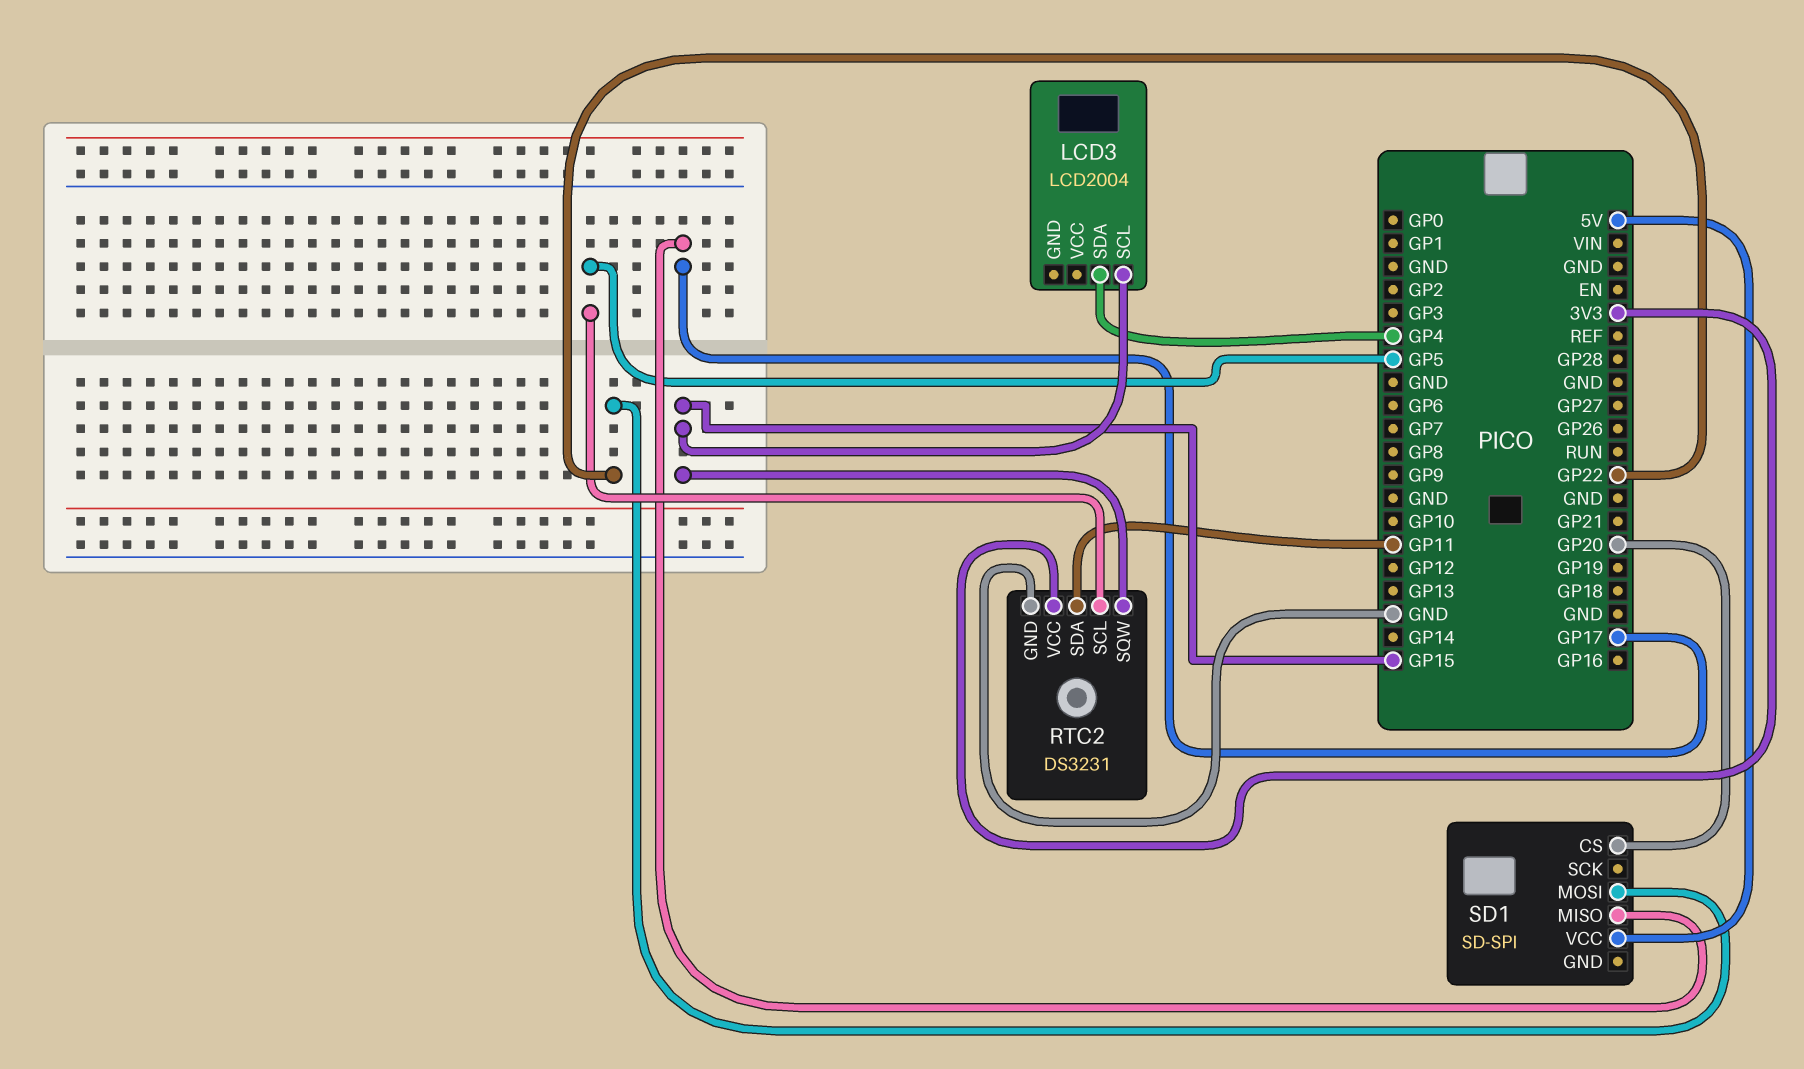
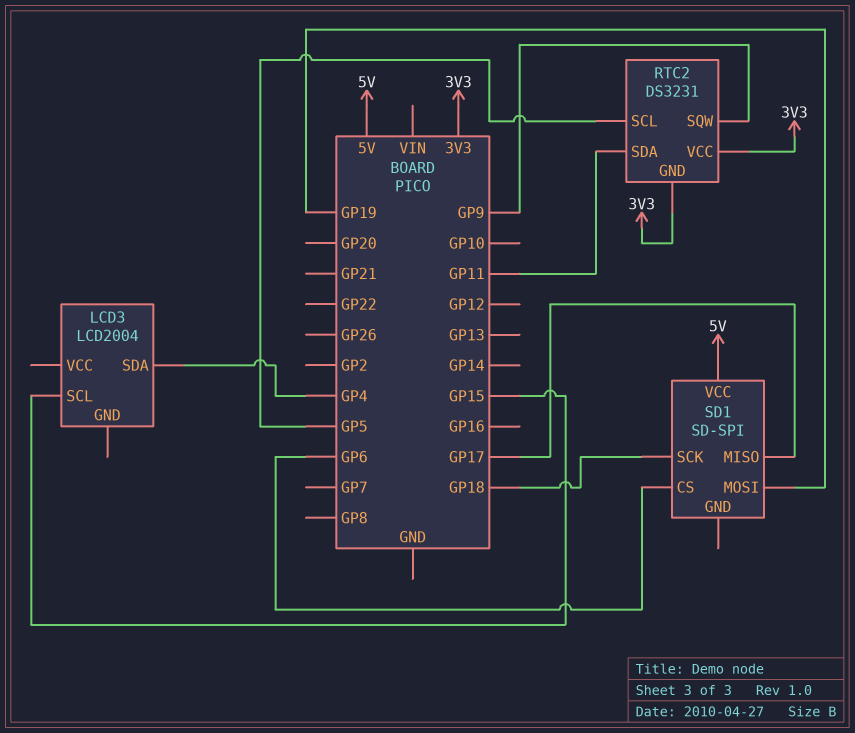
RTC2 pin GND: GND -> 3V3
RTC2 pin SQW: GP15 -> GP9
SD1 pin CS: GP20 -> GP6
SD1 pin MOSI: GP22 -> GP19
SD1 pin SCK: none -> GP18

